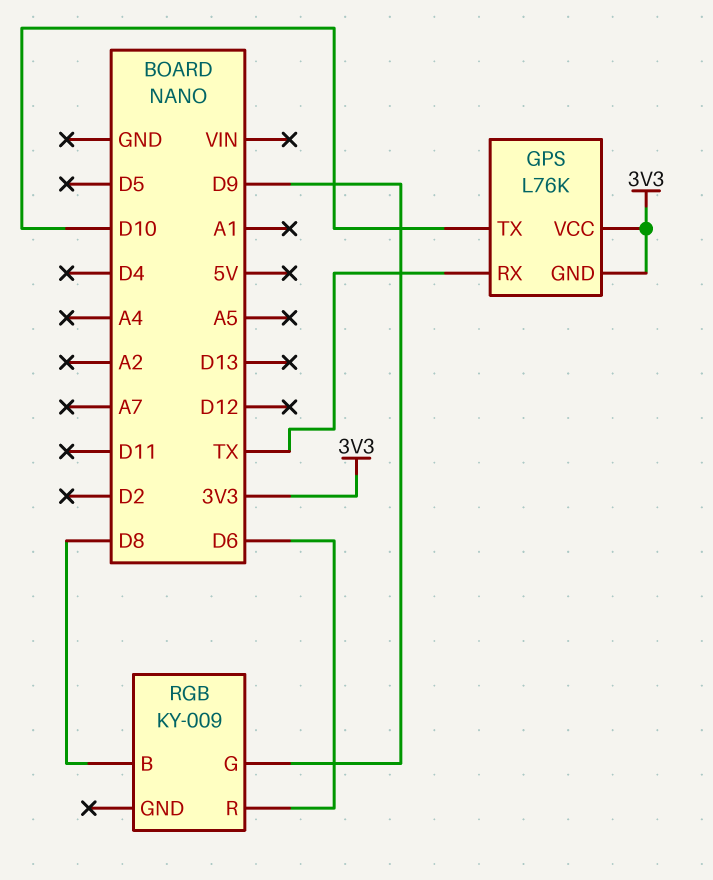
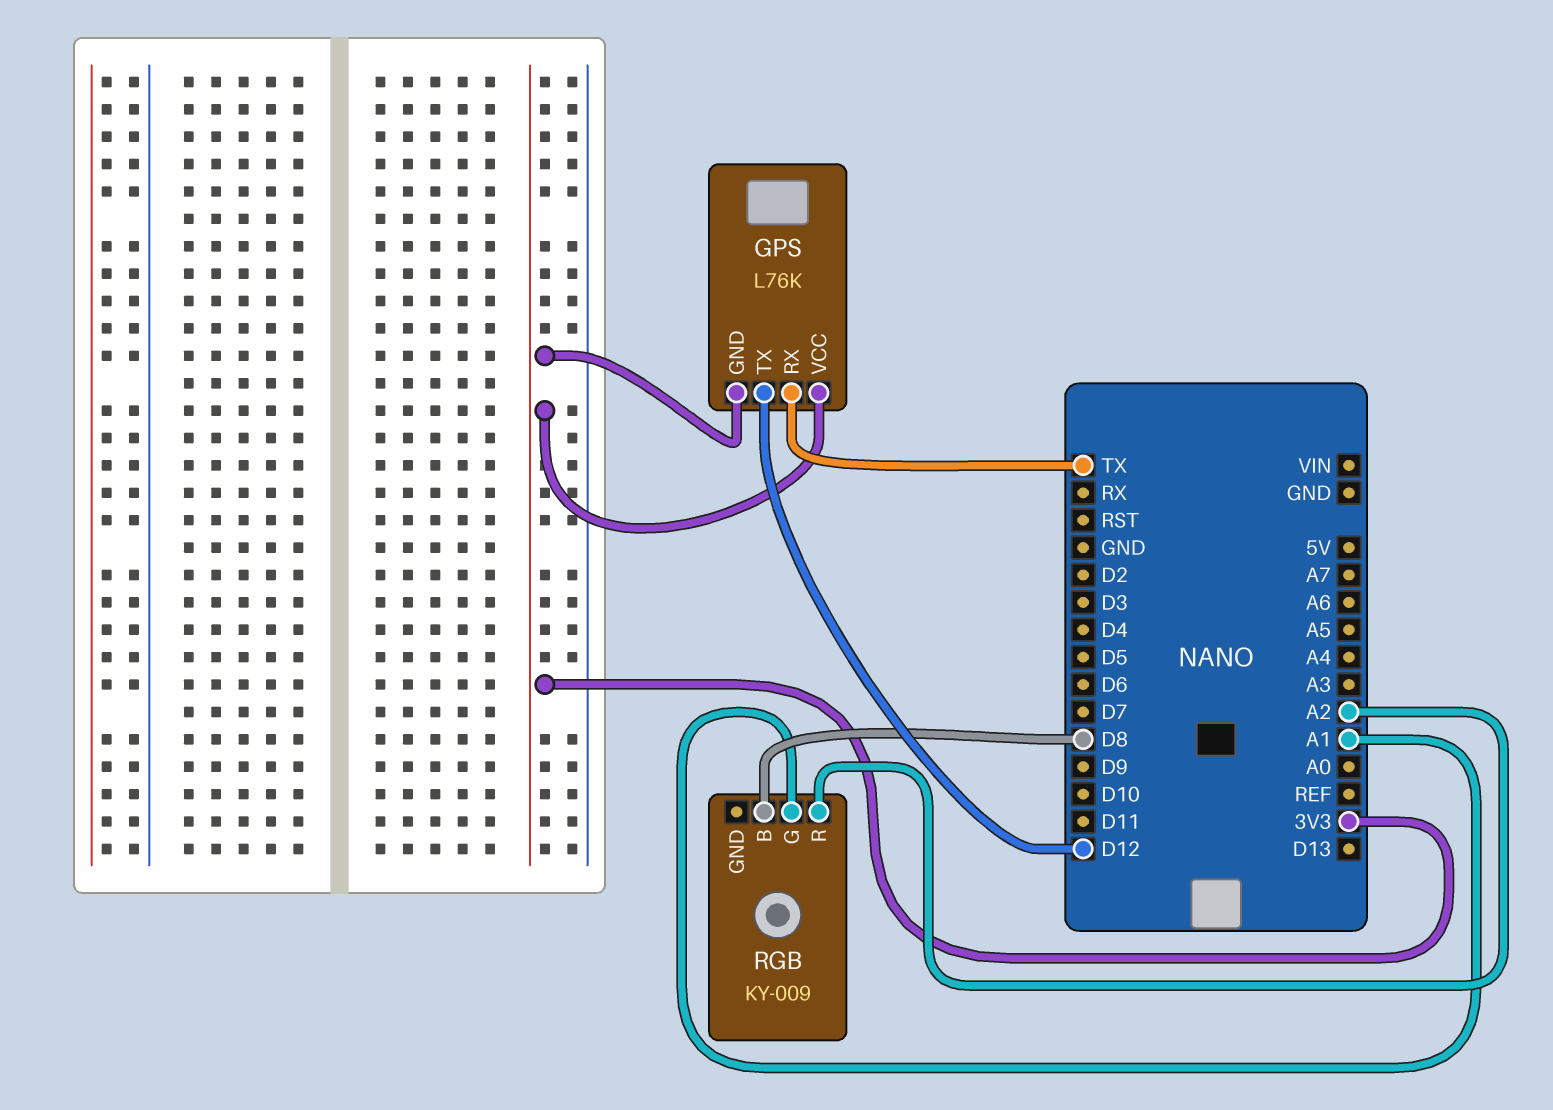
GPS pin TX: D10 -> D12
RGB pin G: D9 -> A1
RGB pin R: D6 -> A2

